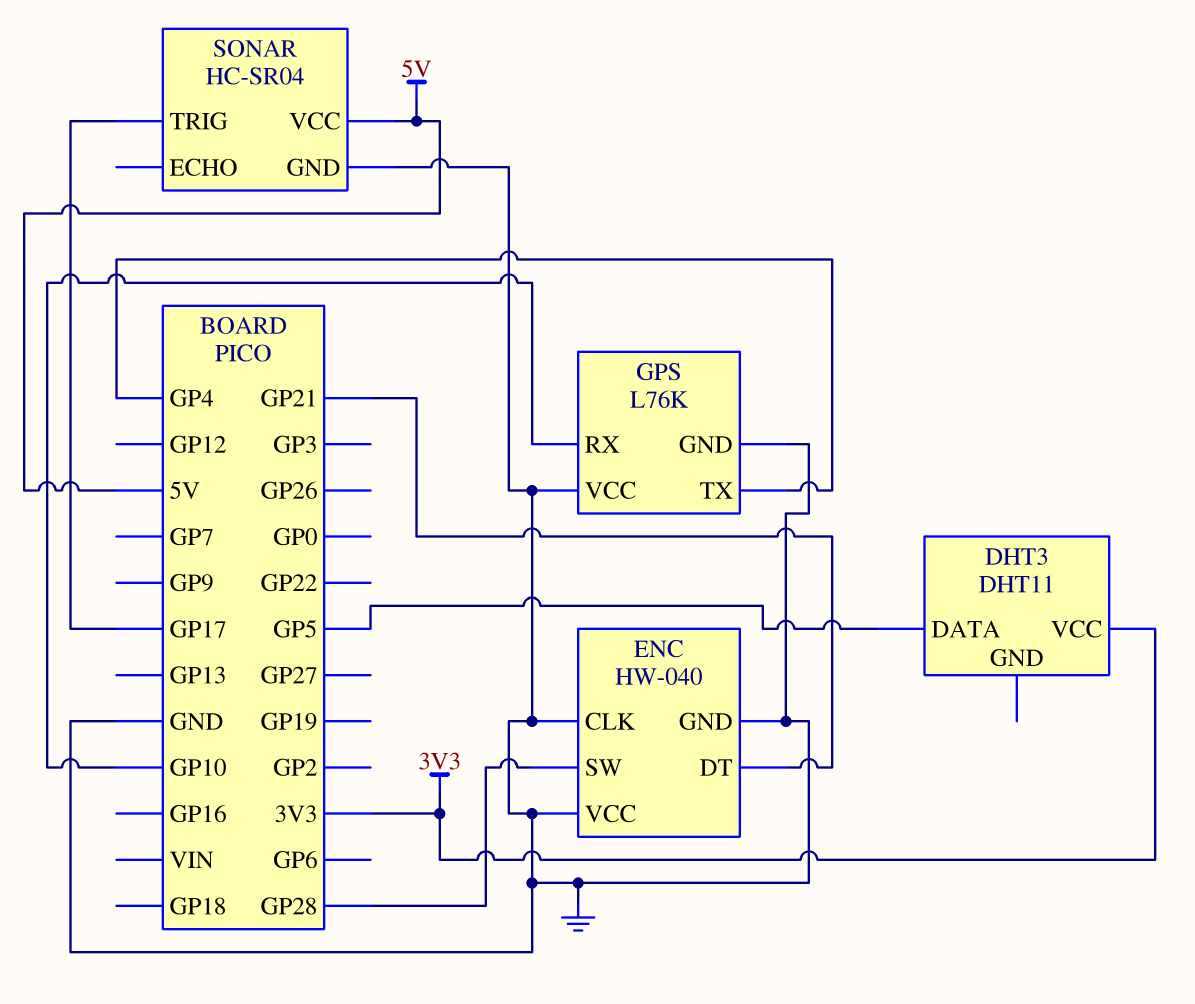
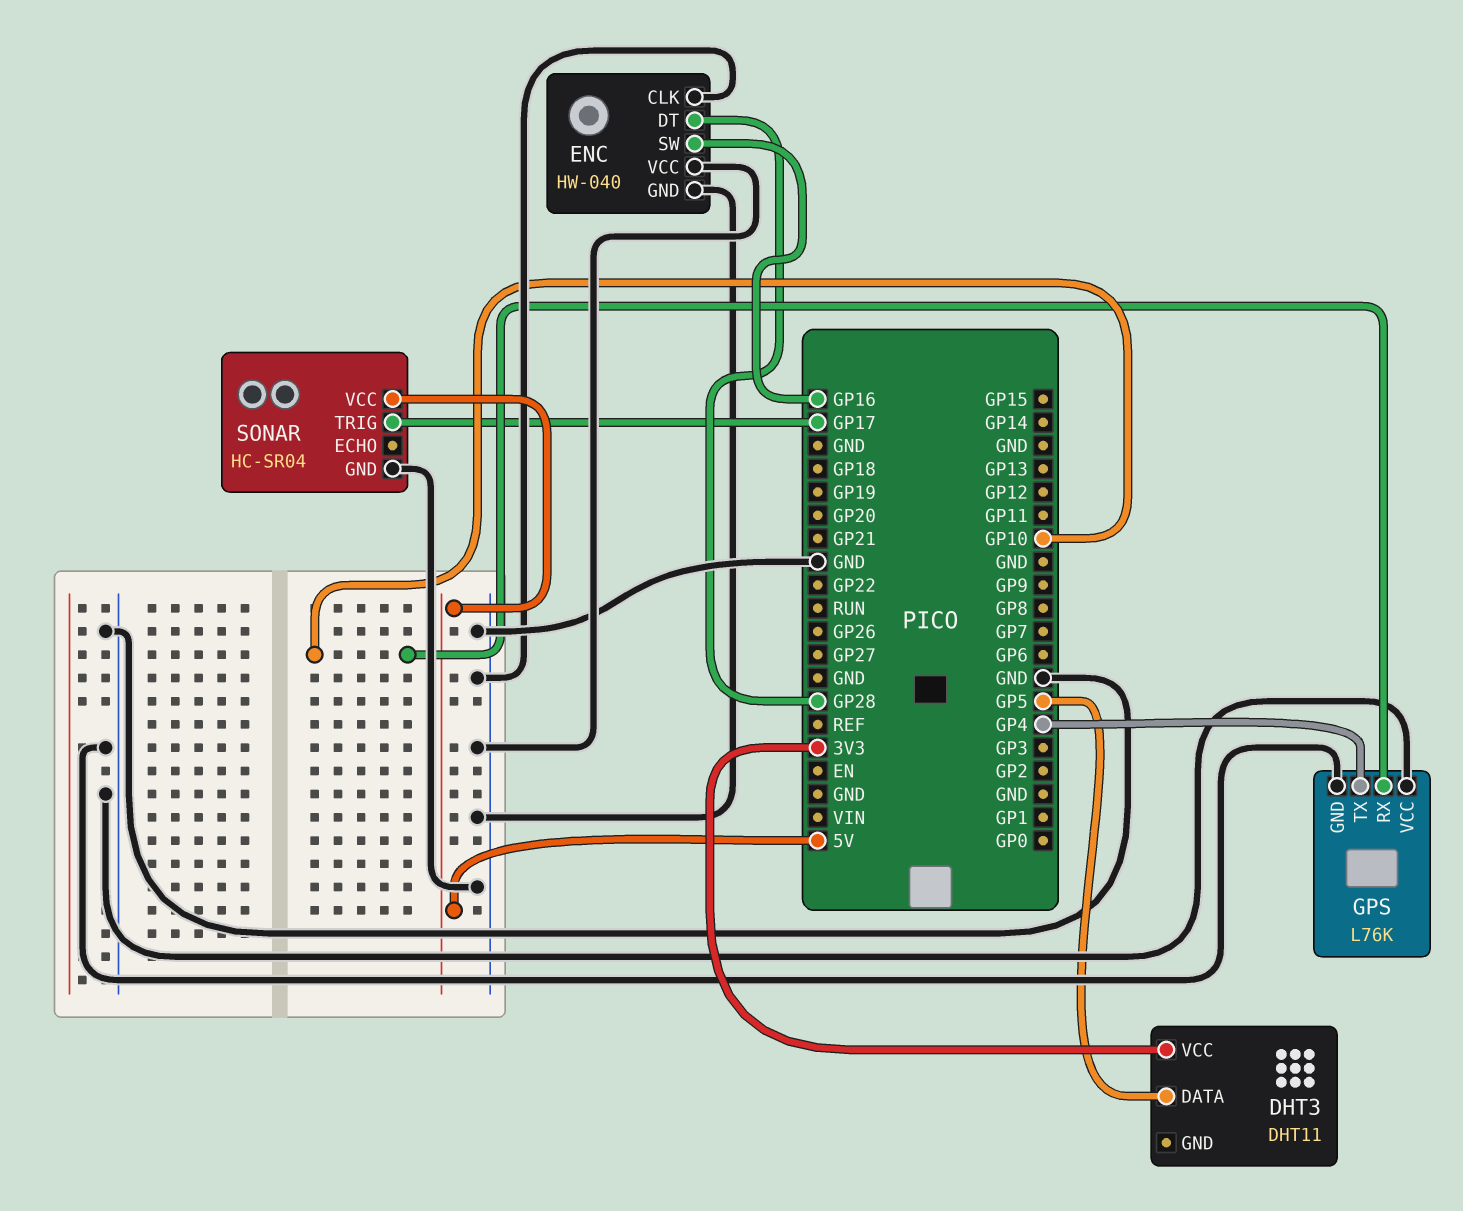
ENC pin DT: GP21 -> GP28
ENC pin SW: GP28 -> GP16

